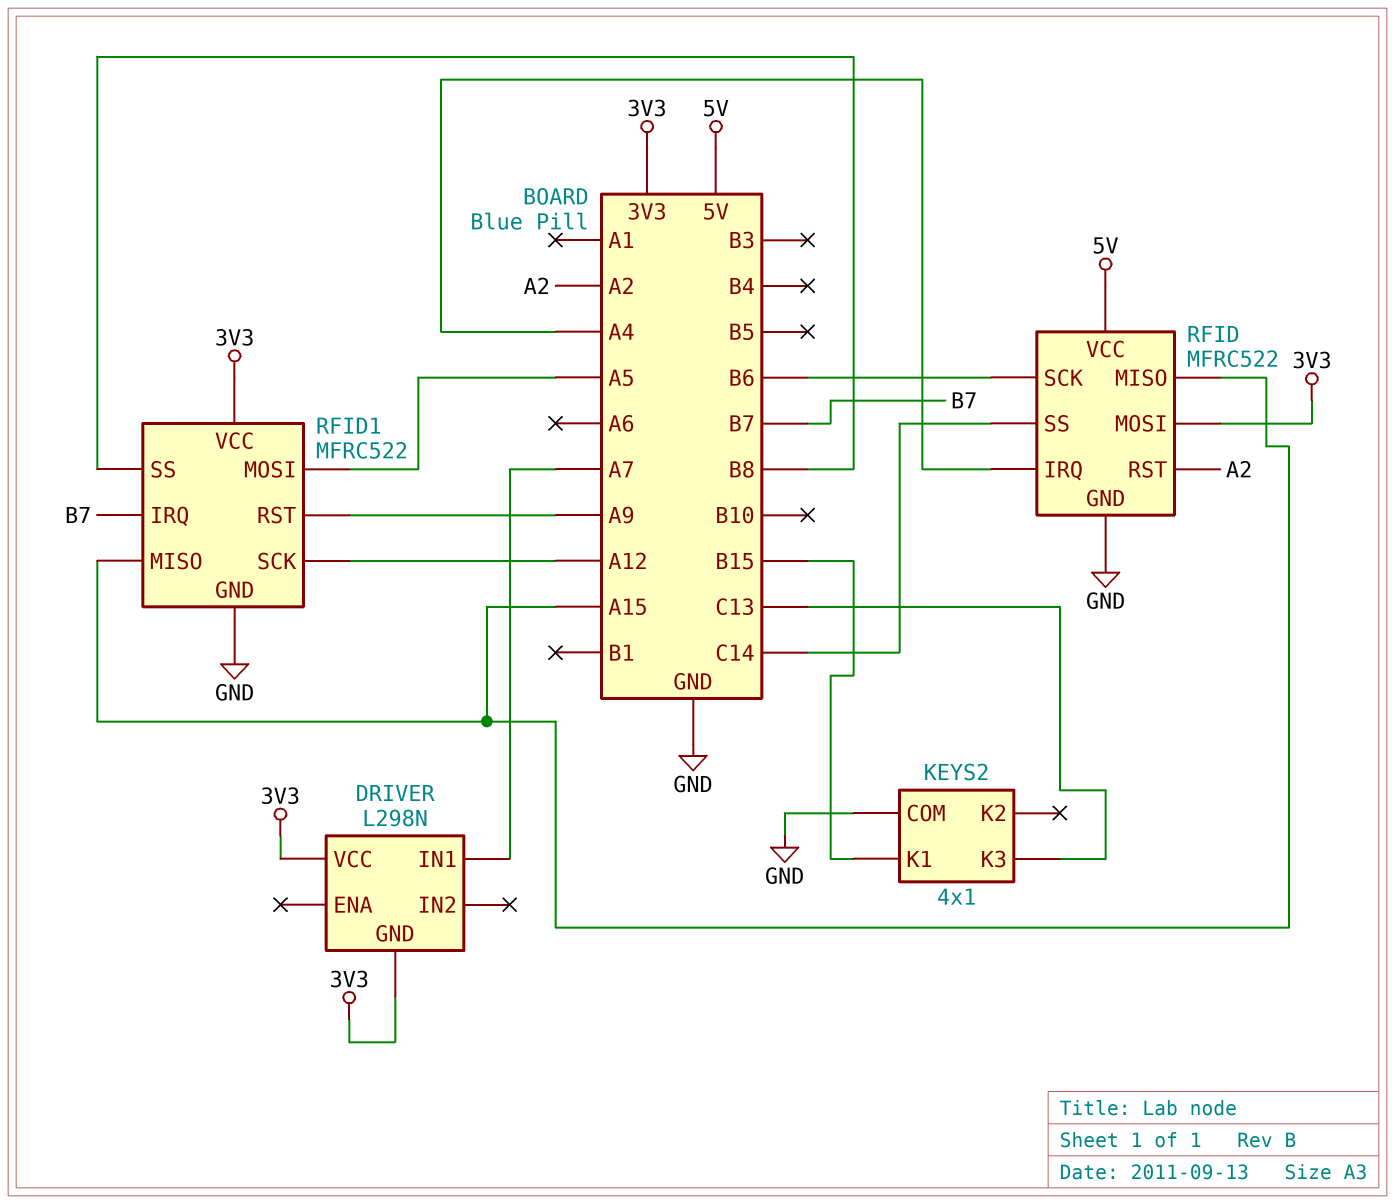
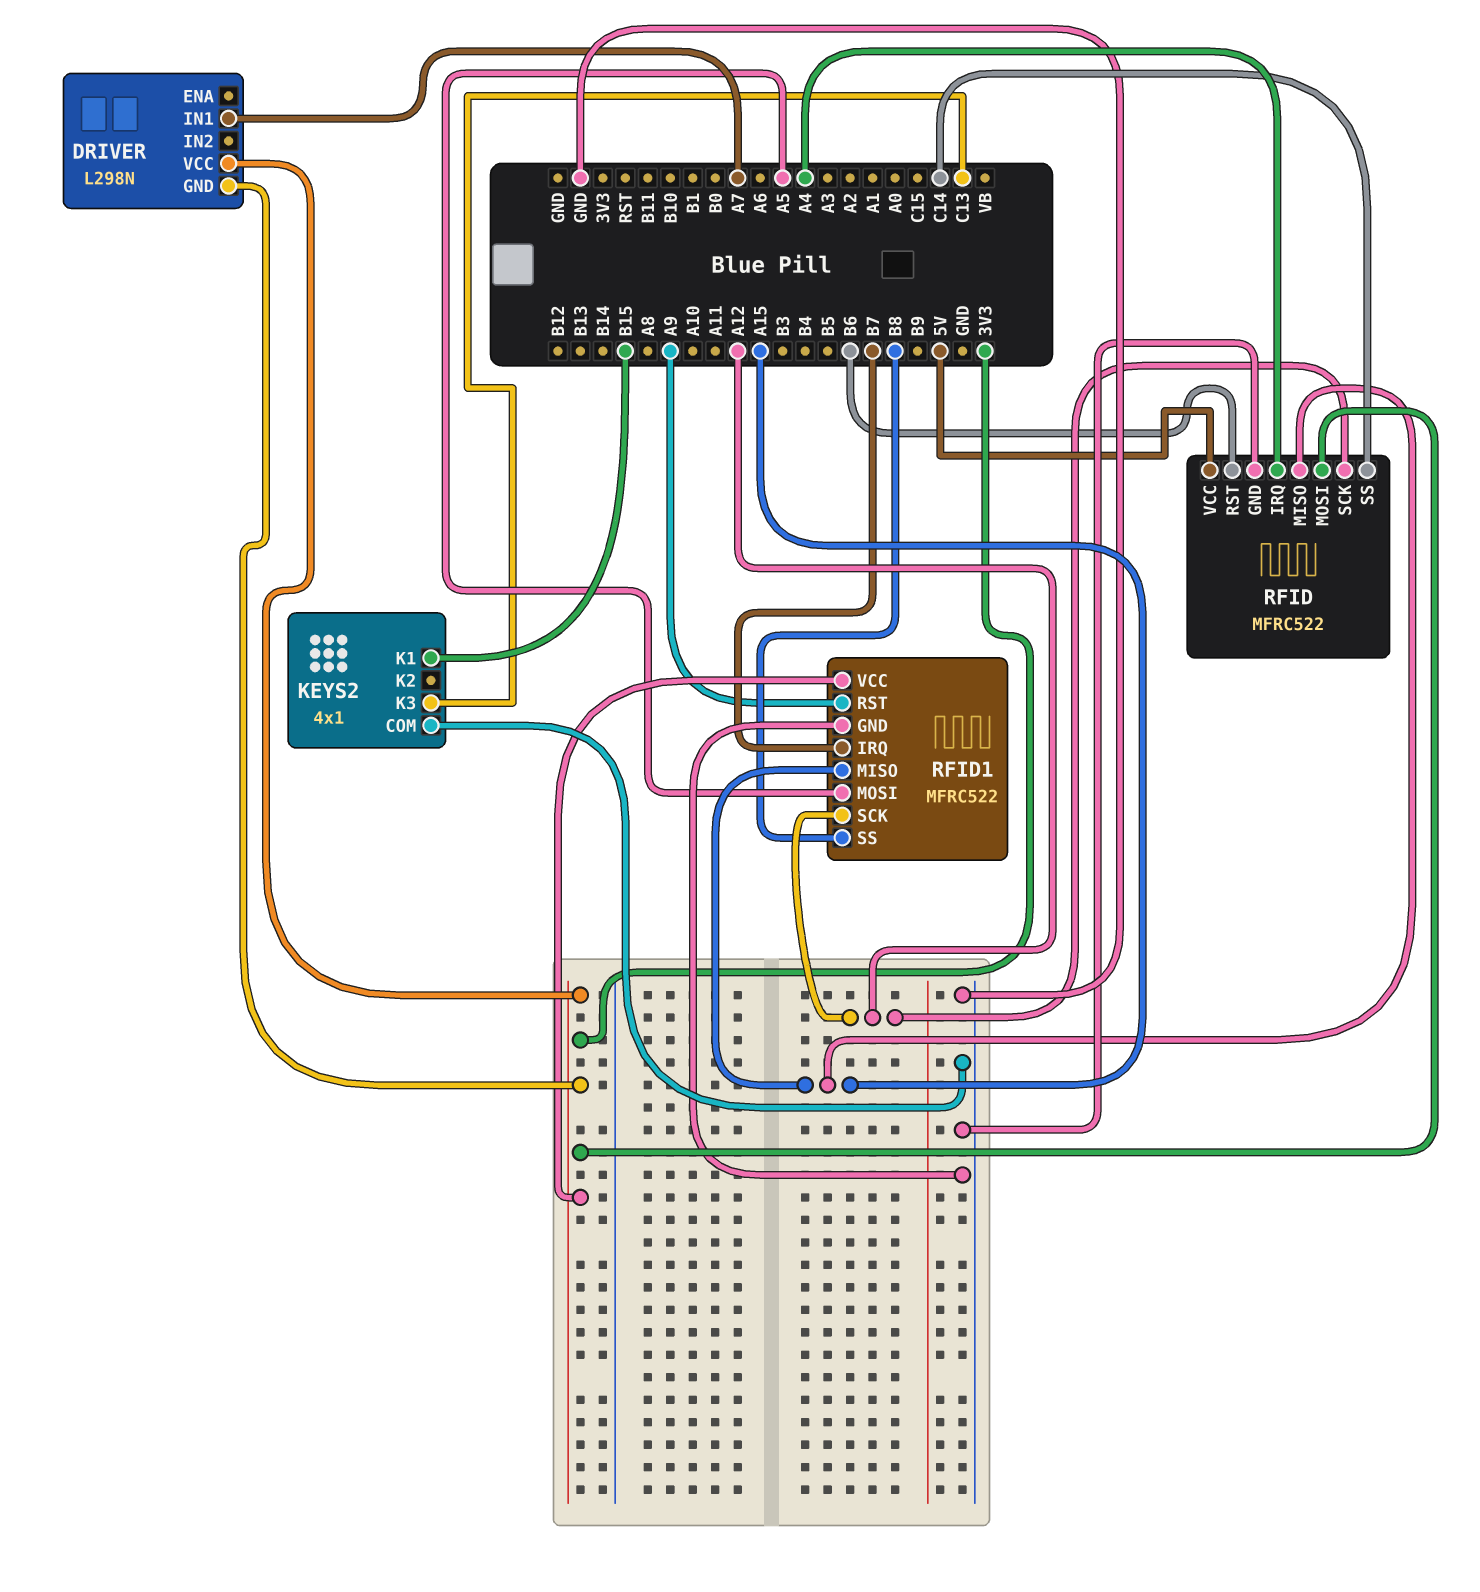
RFID pin RST: A2 -> B6
RFID pin SCK: B6 -> A12

